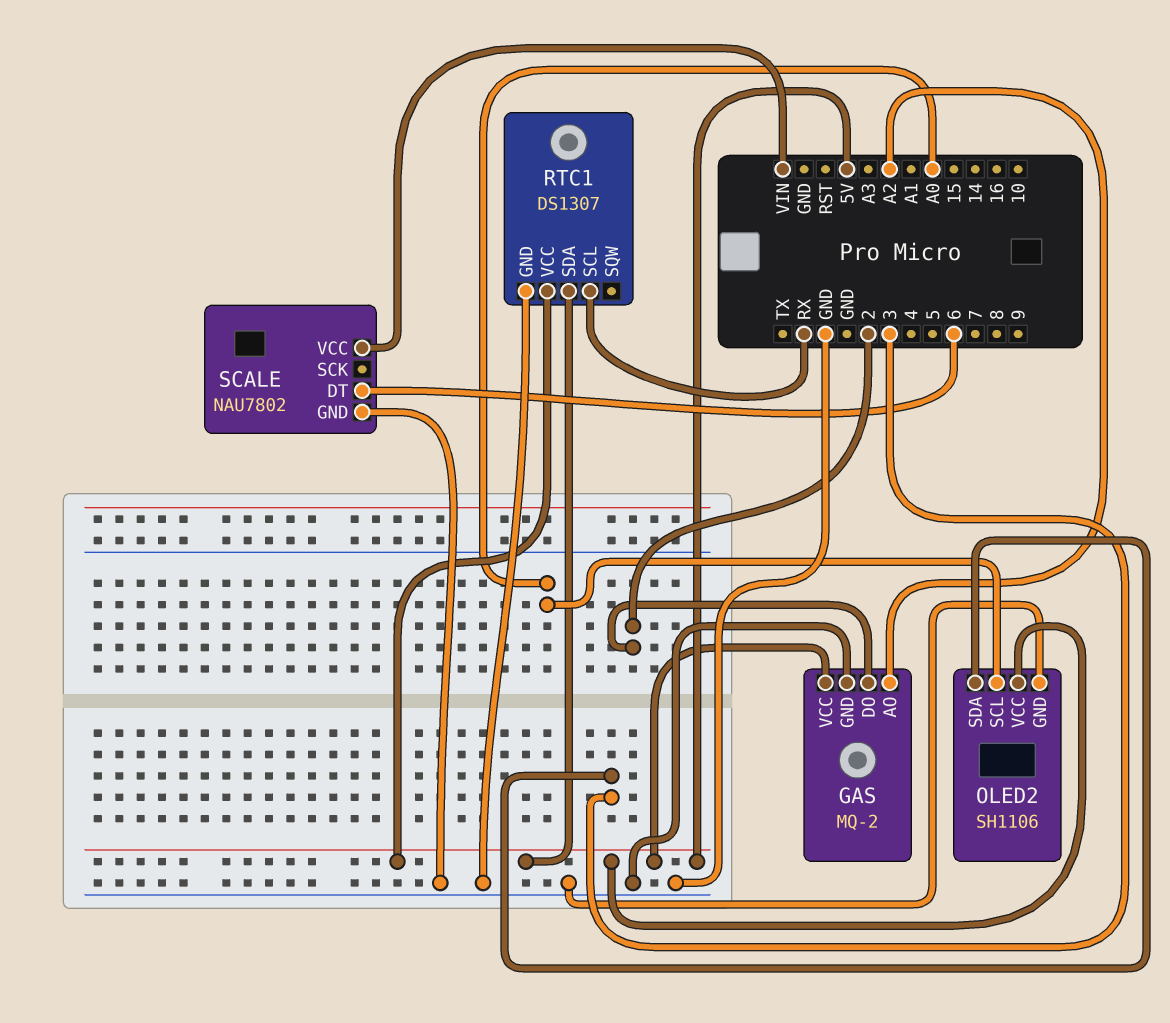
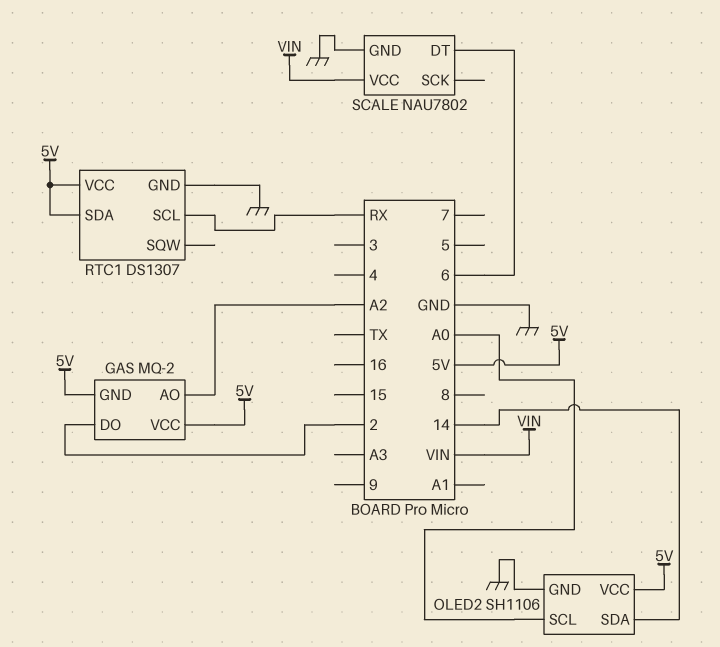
GAS pin GND: GND -> 5V
OLED2 pin SDA: 3 -> 14

